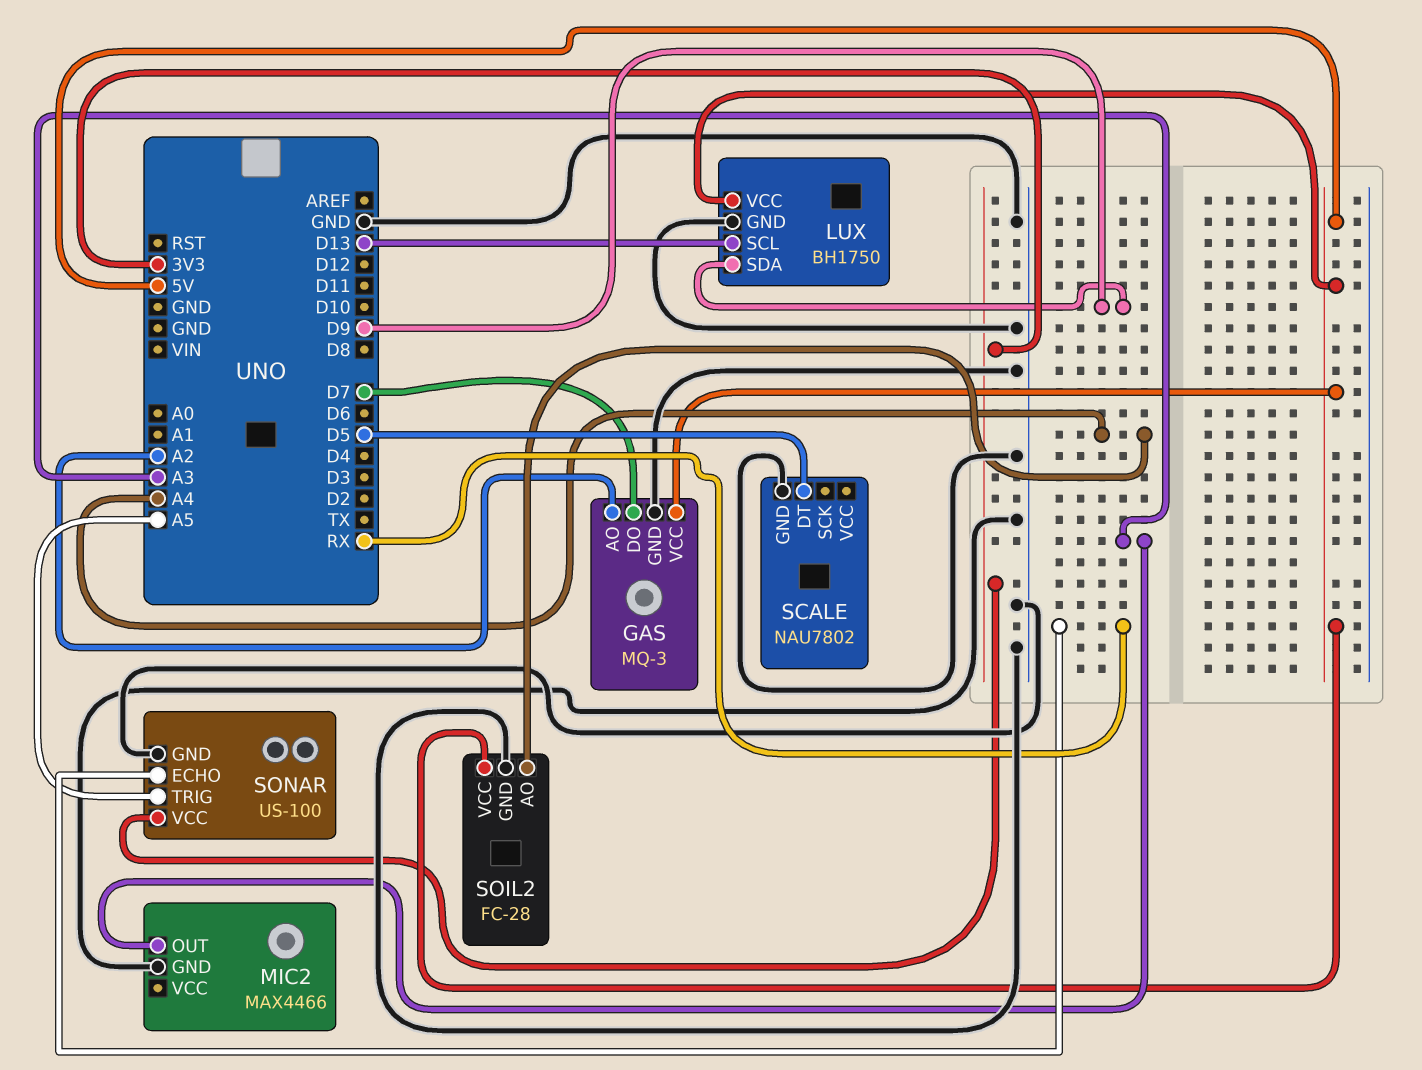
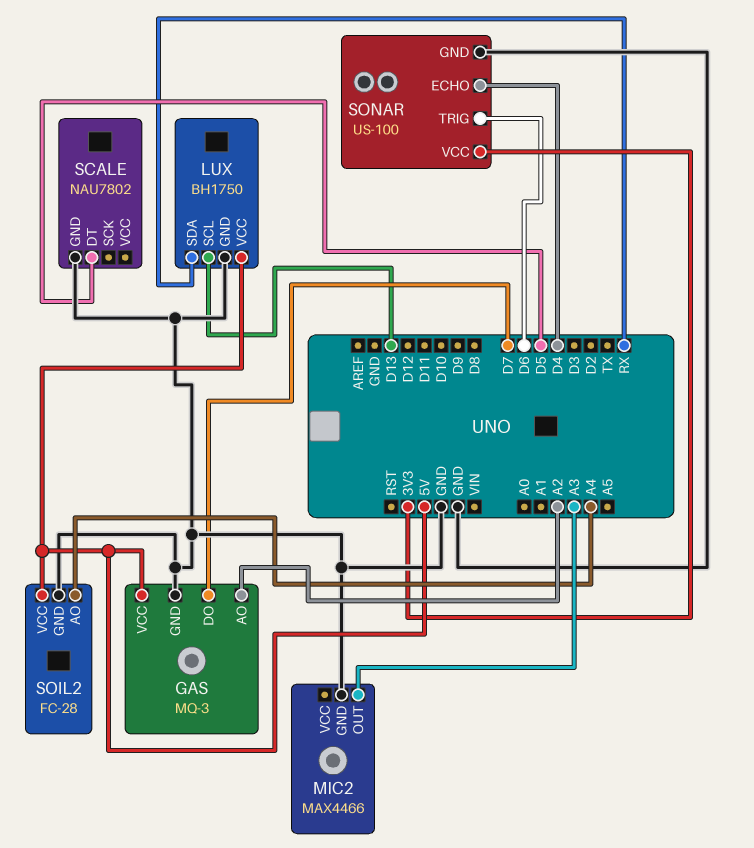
LUX pin SDA: D9 -> RX
SONAR pin ECHO: RX -> D4
SONAR pin TRIG: A5 -> D6

